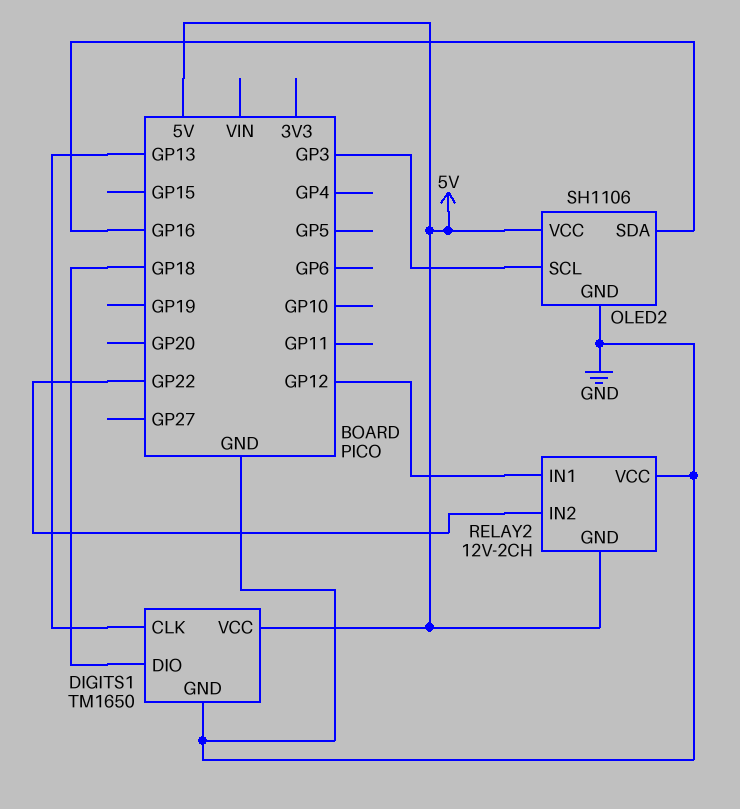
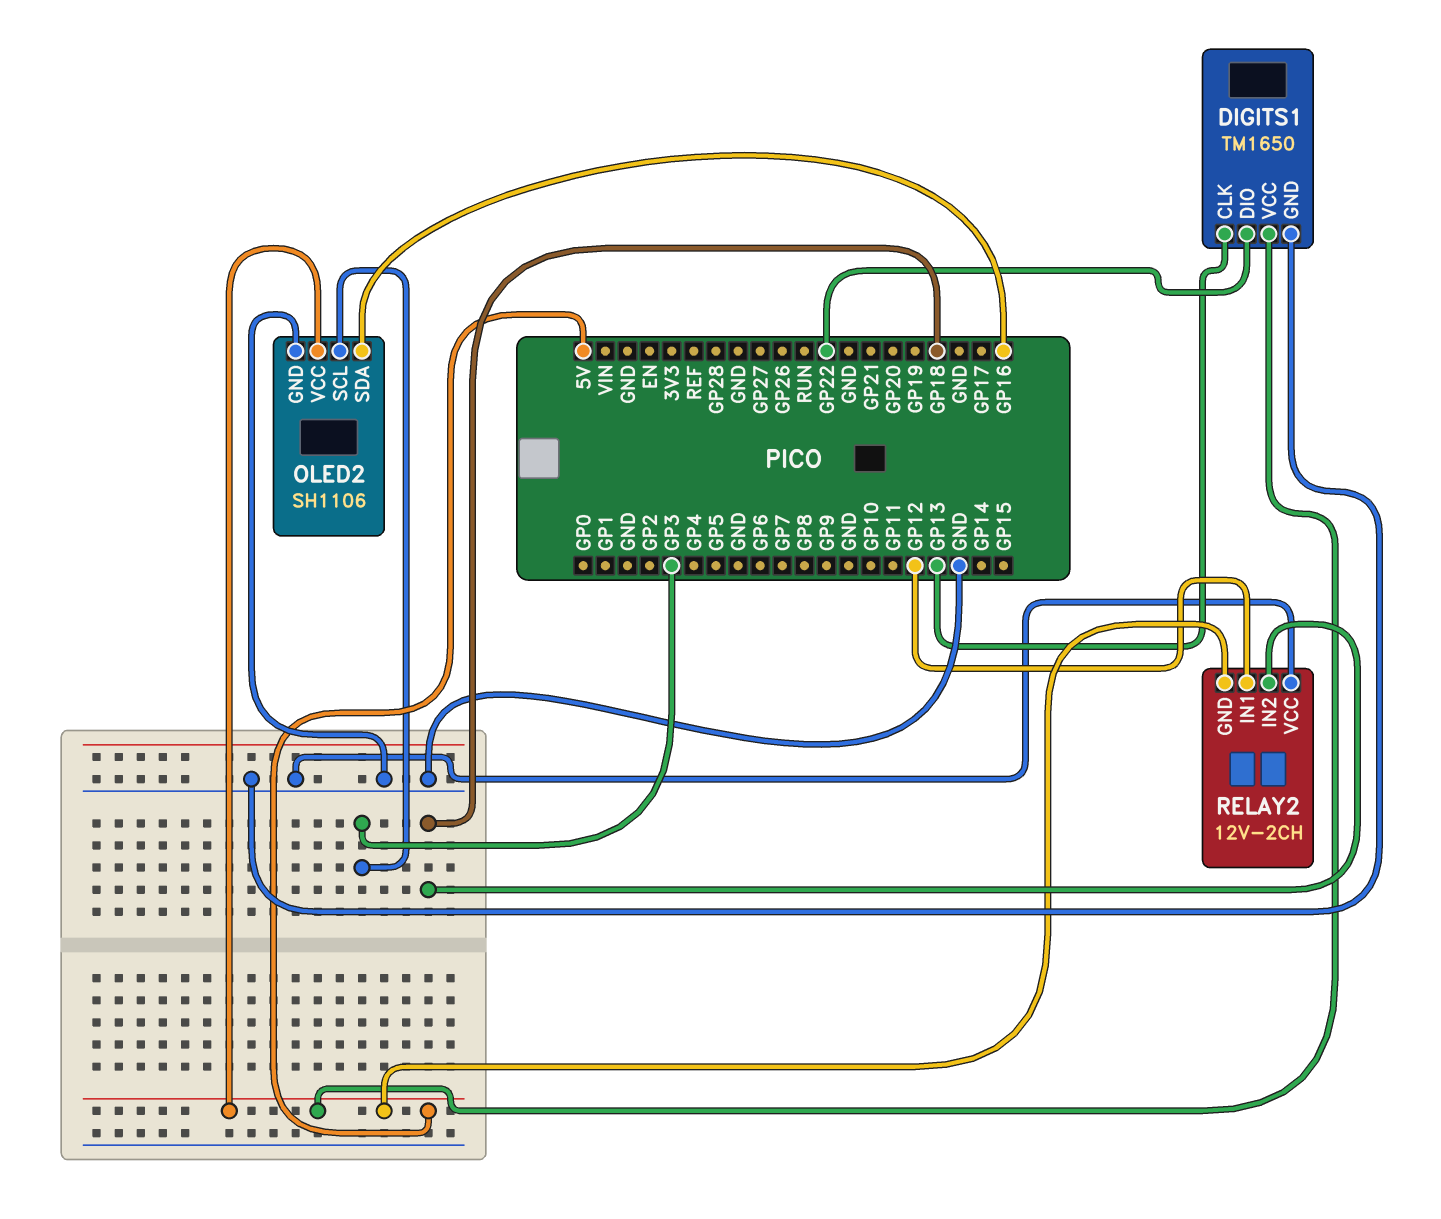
DIGITS1 pin DIO: GP18 -> GP22
RELAY2 pin IN2: GP22 -> GP18

